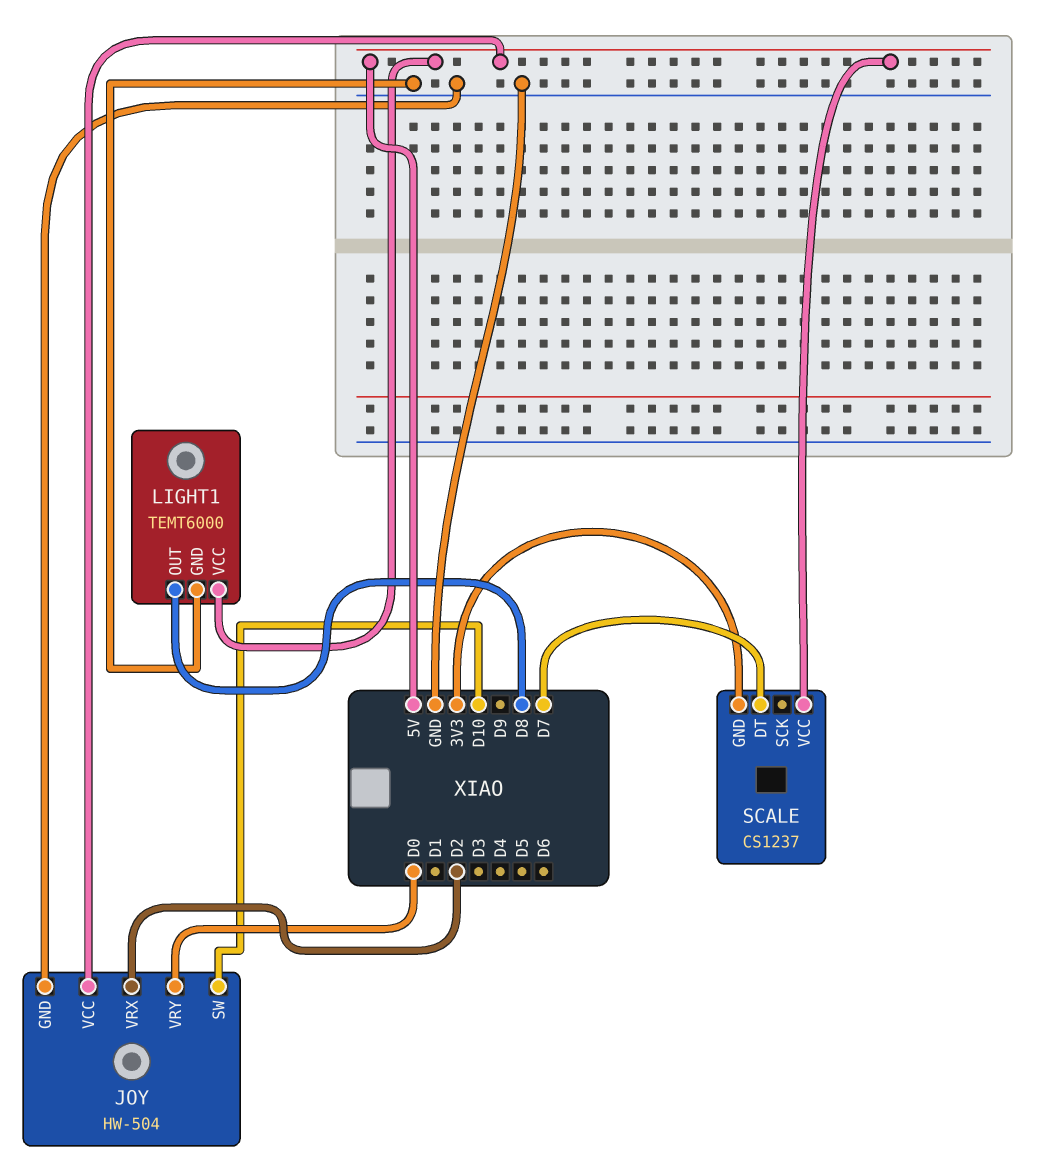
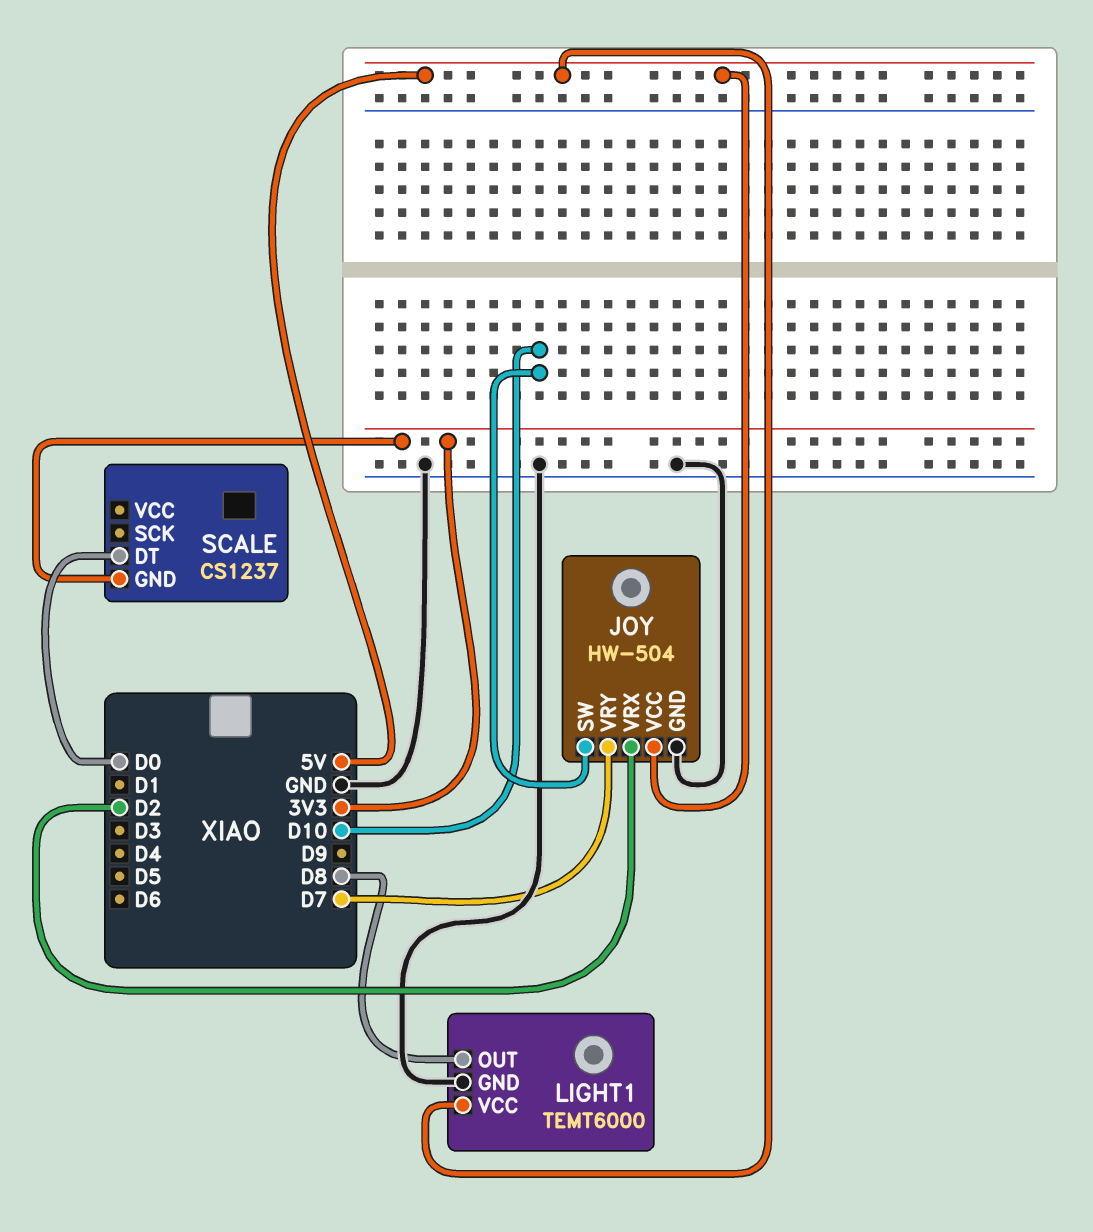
JOY pin VRY: D0 -> D7
SCALE pin DT: D7 -> D0
SCALE pin VCC: 5V -> none

